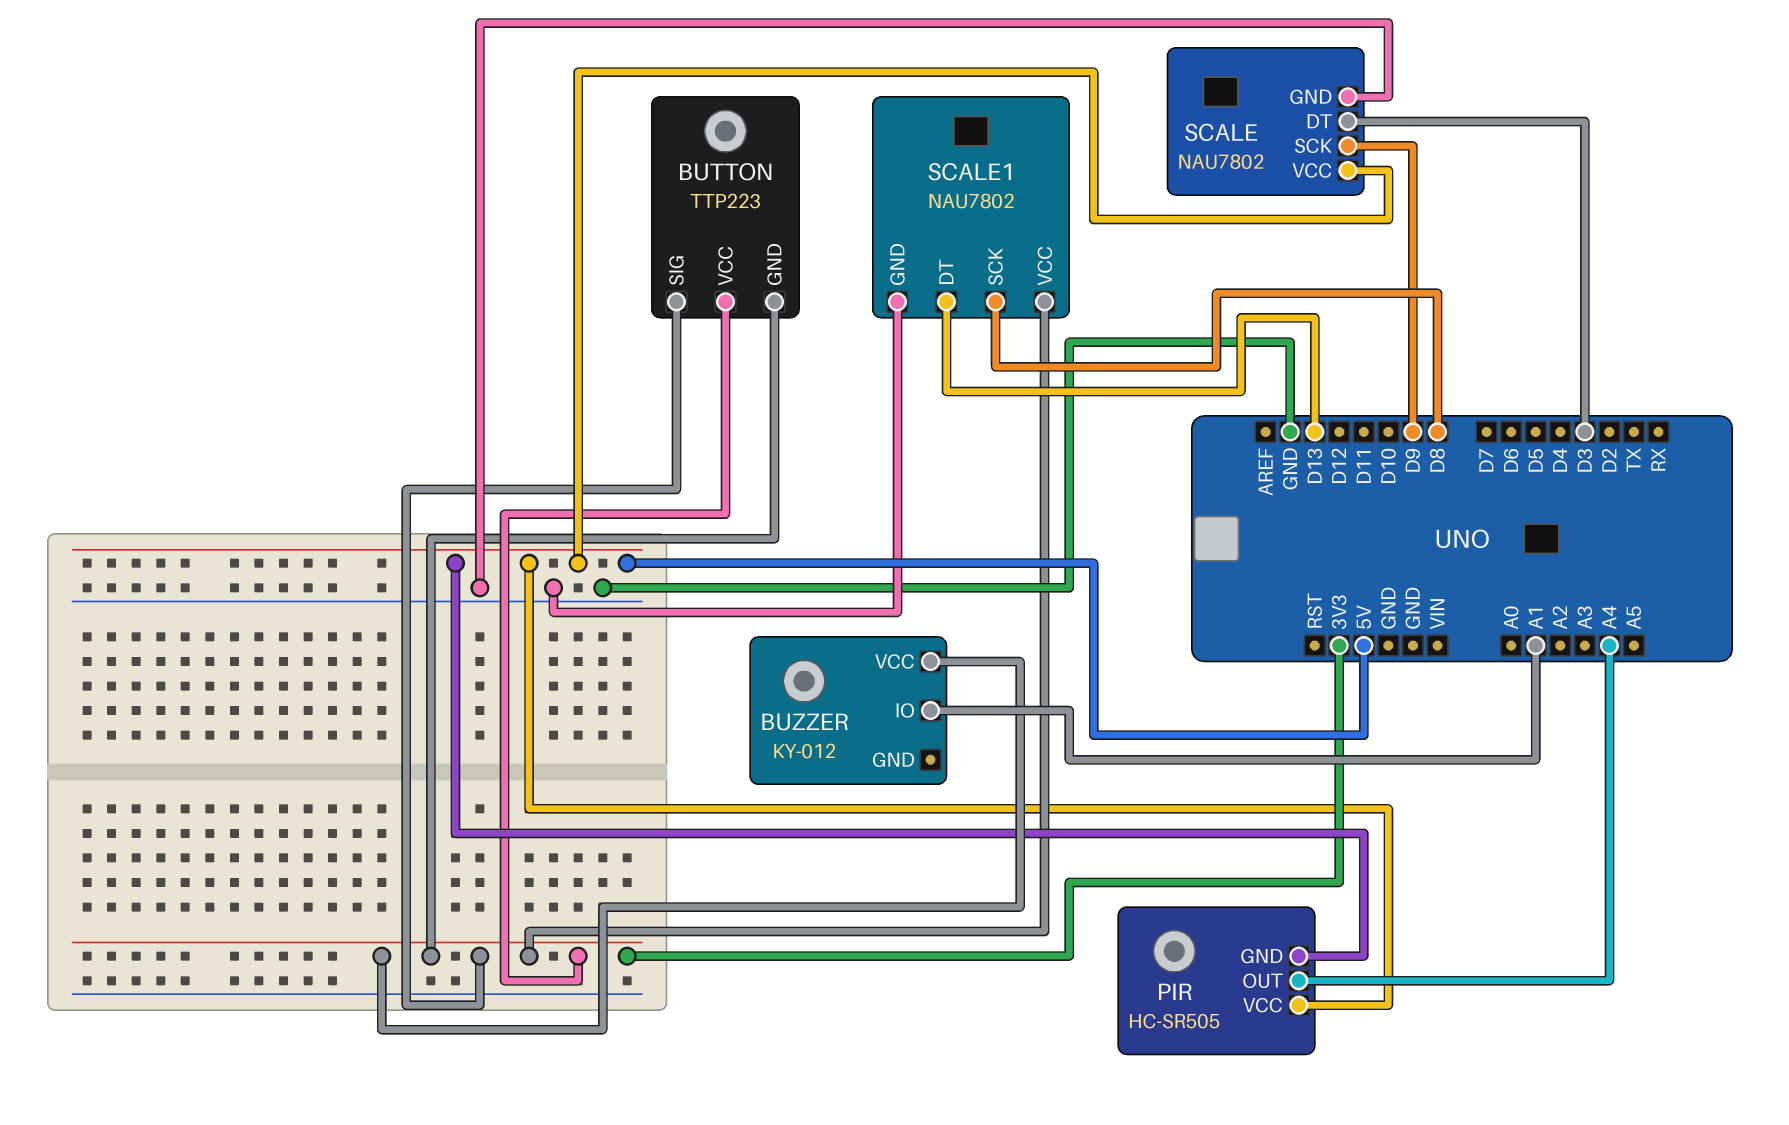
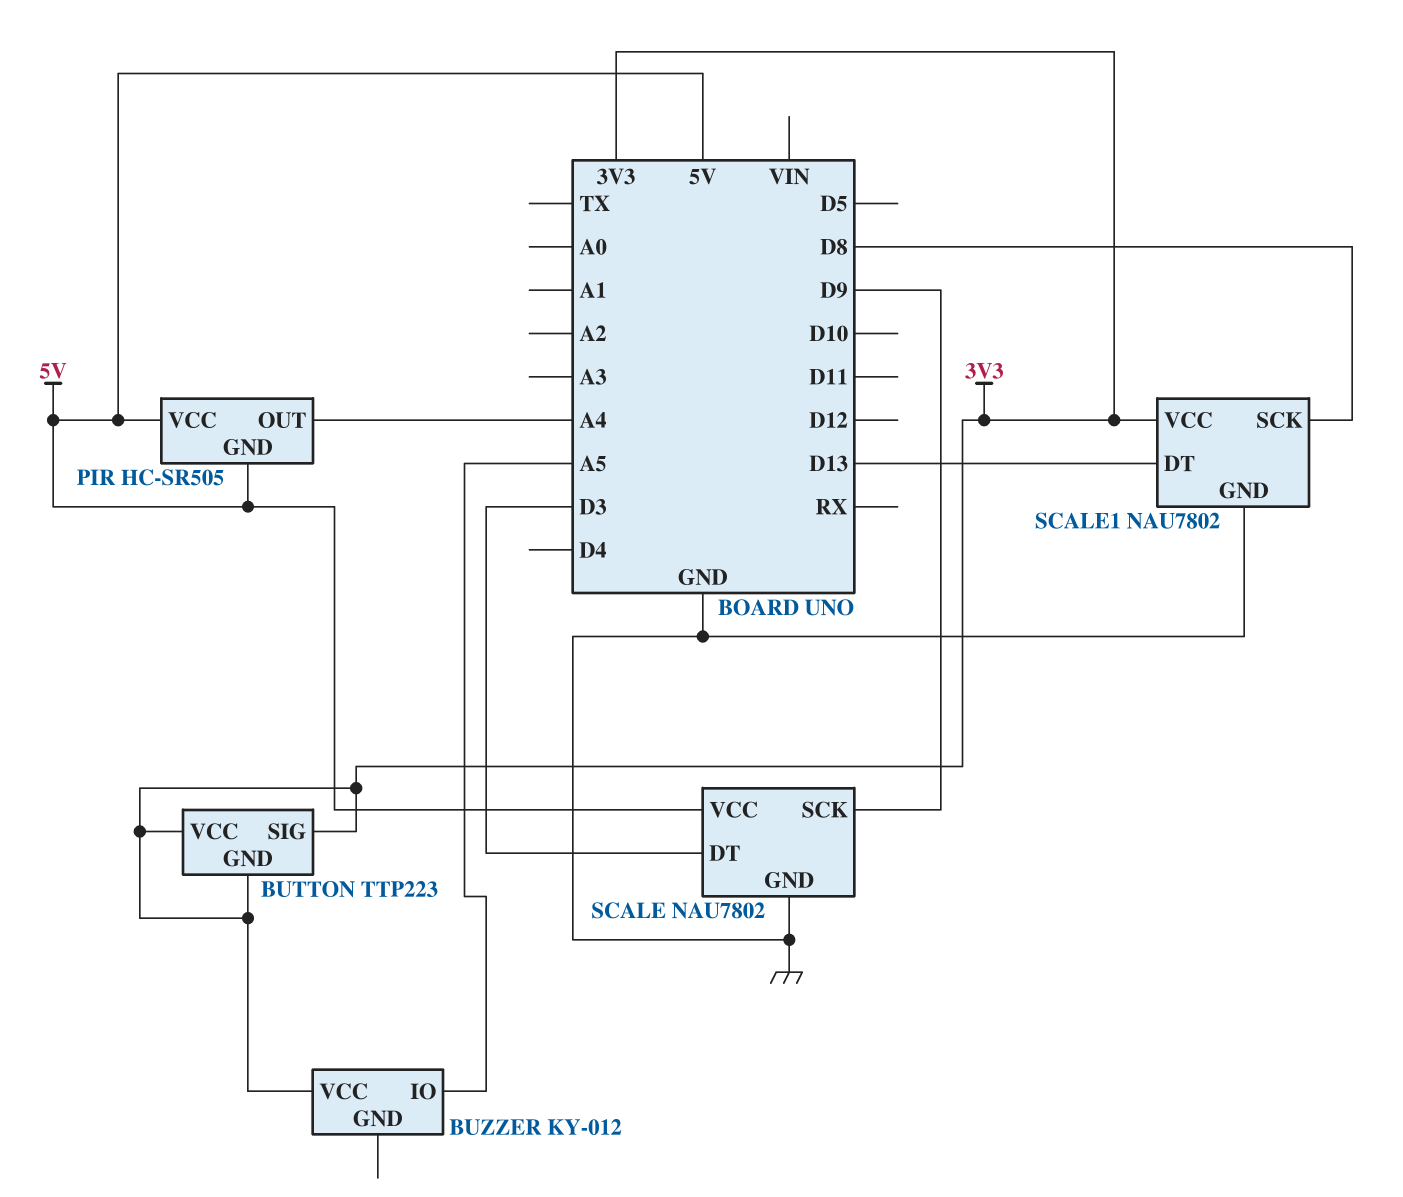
BUZZER pin IO: A1 -> A5

